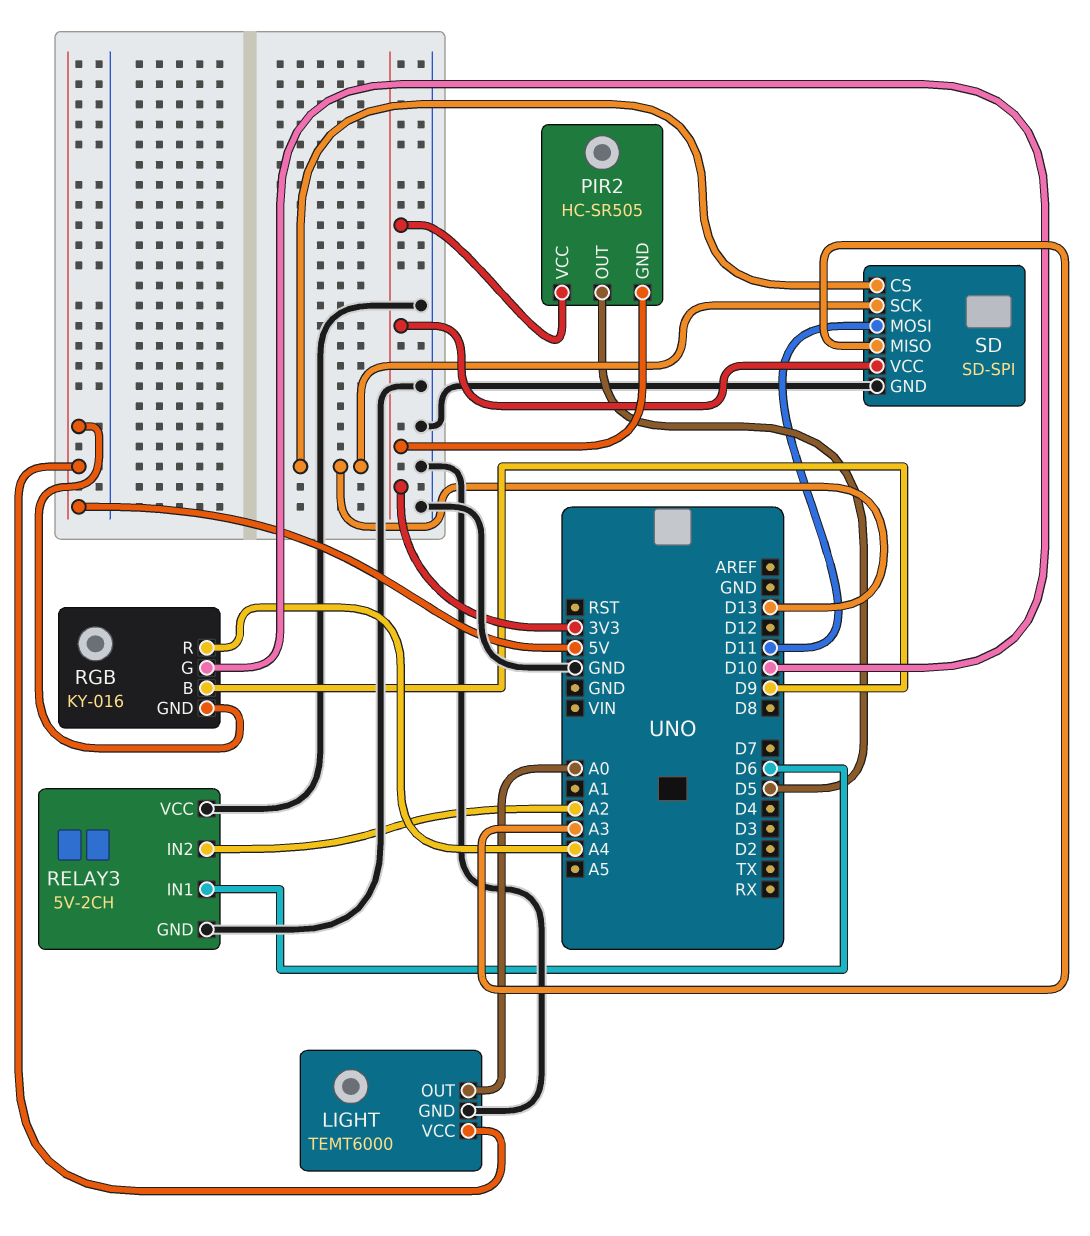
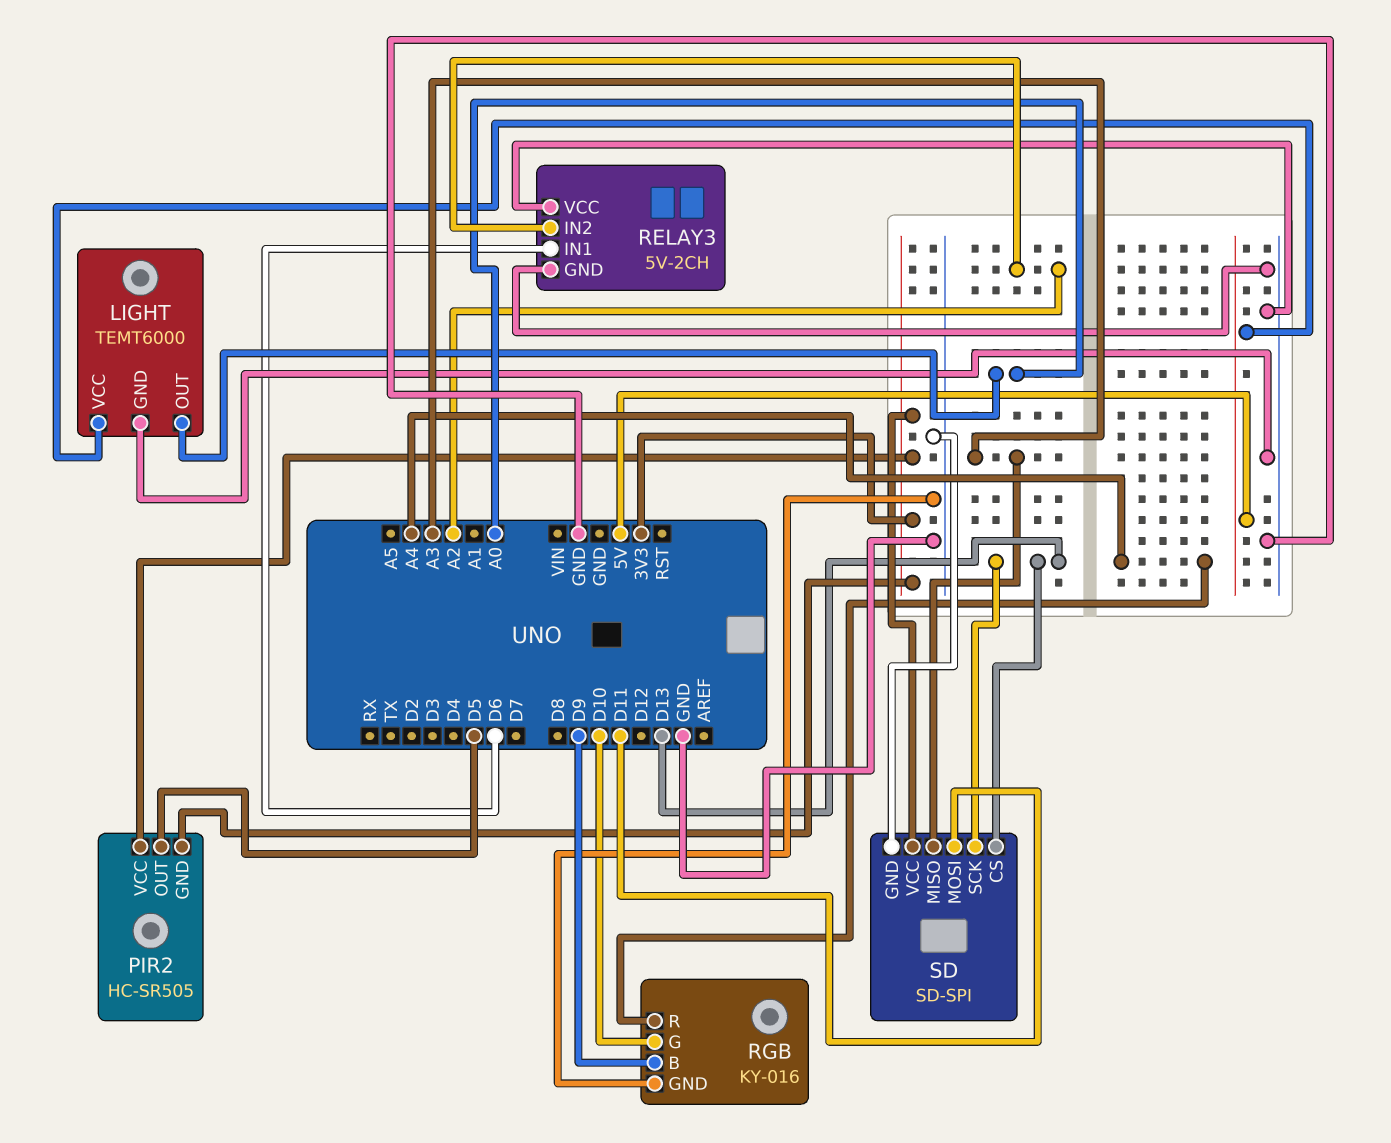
RGB pin GND: 5V -> GND

